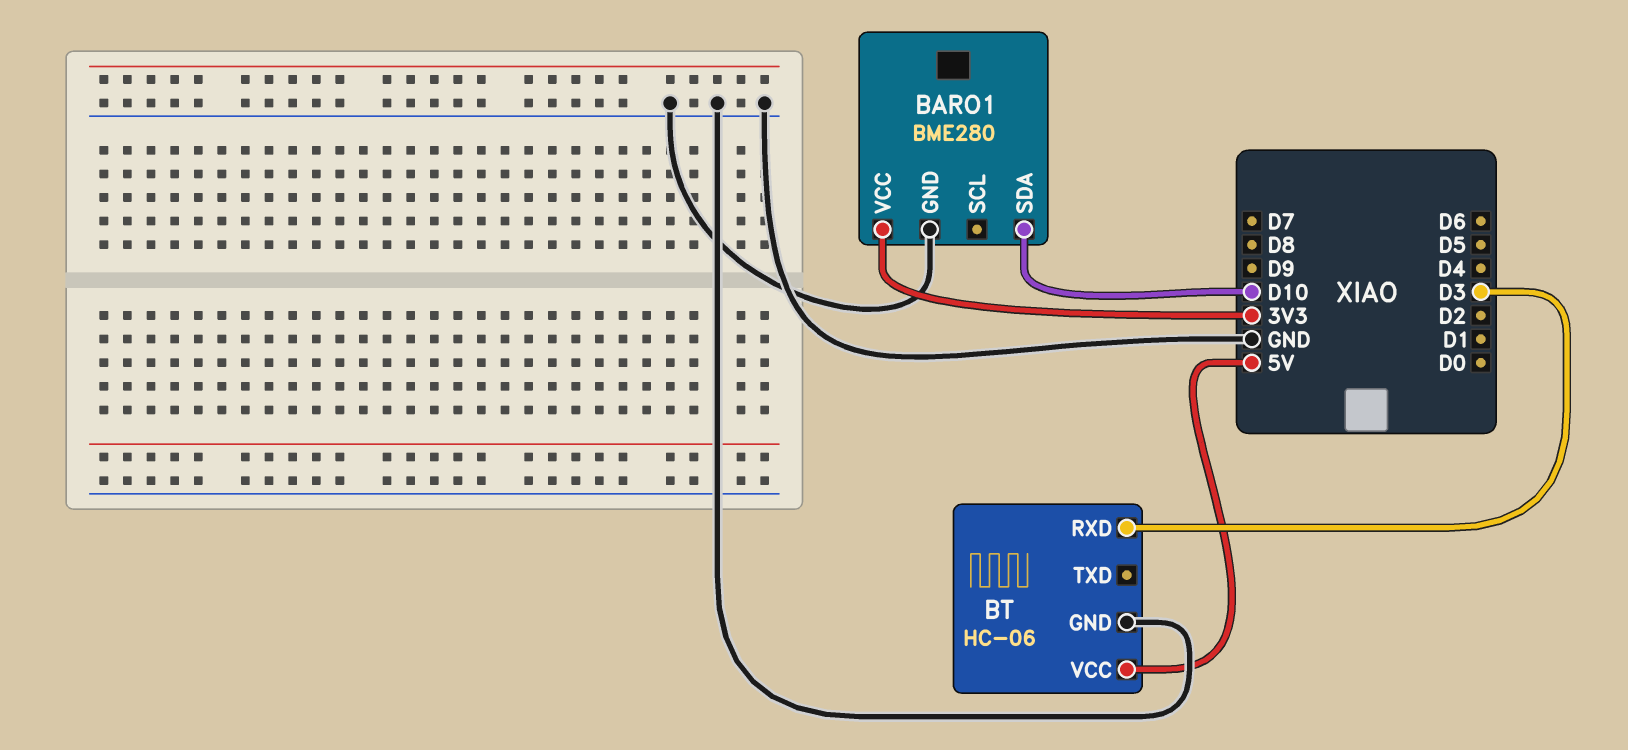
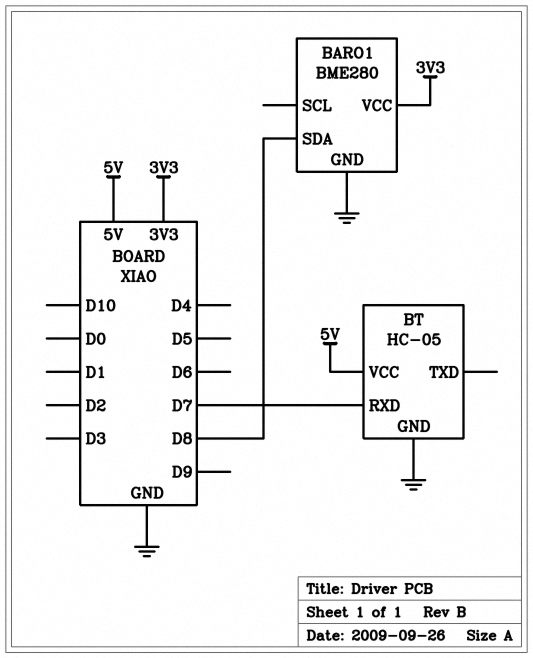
BARO1 pin SDA: D10 -> D8
BT: HC-06 -> HC-05
BT pin RXD: D3 -> D7

